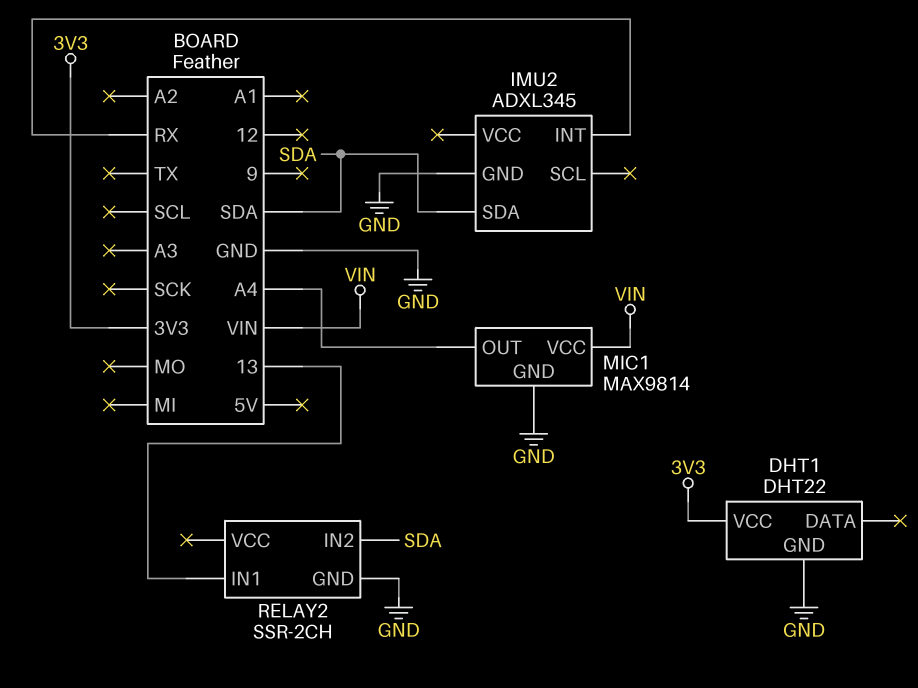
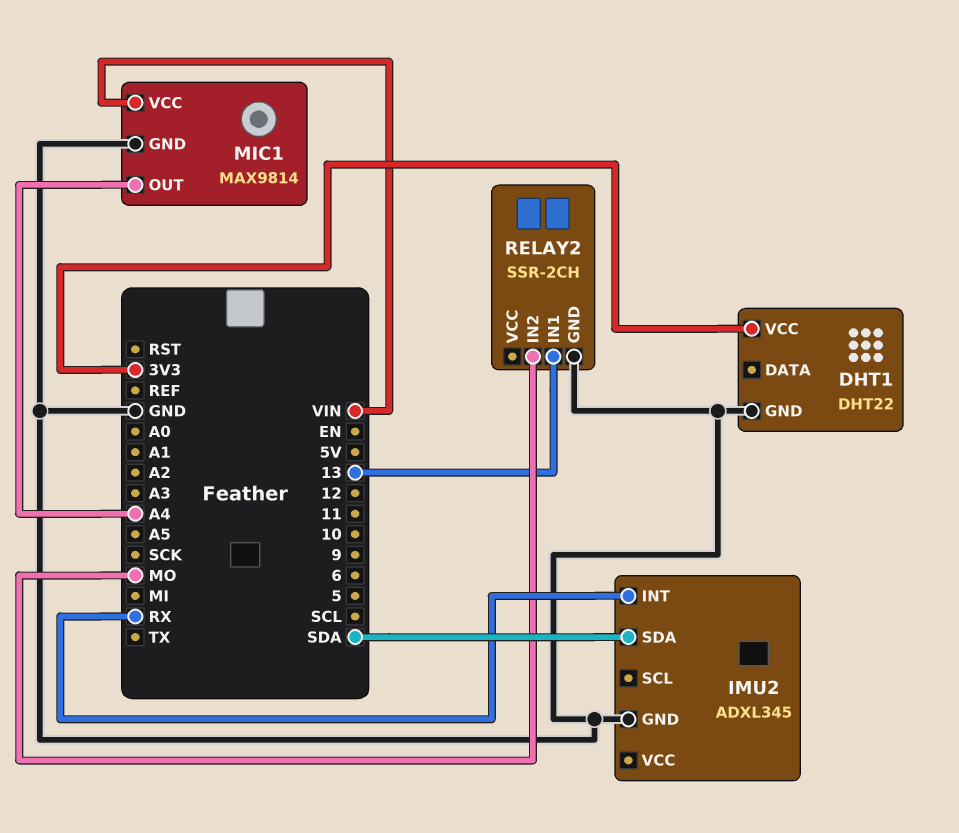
RELAY2 pin IN2: SDA -> MO

